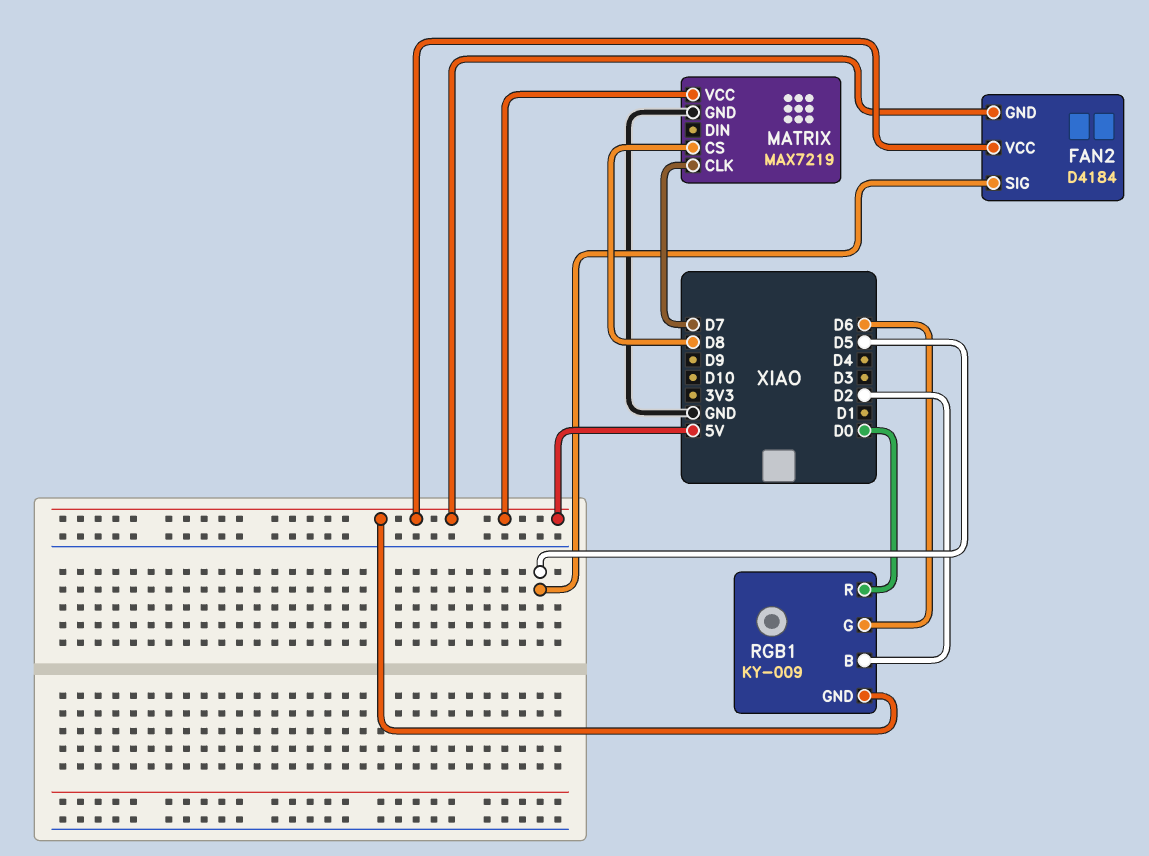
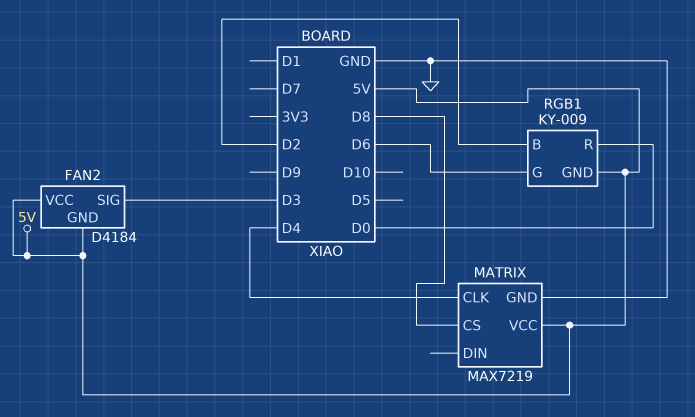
FAN2 pin SIG: D5 -> D3
MATRIX pin CLK: D7 -> D4

